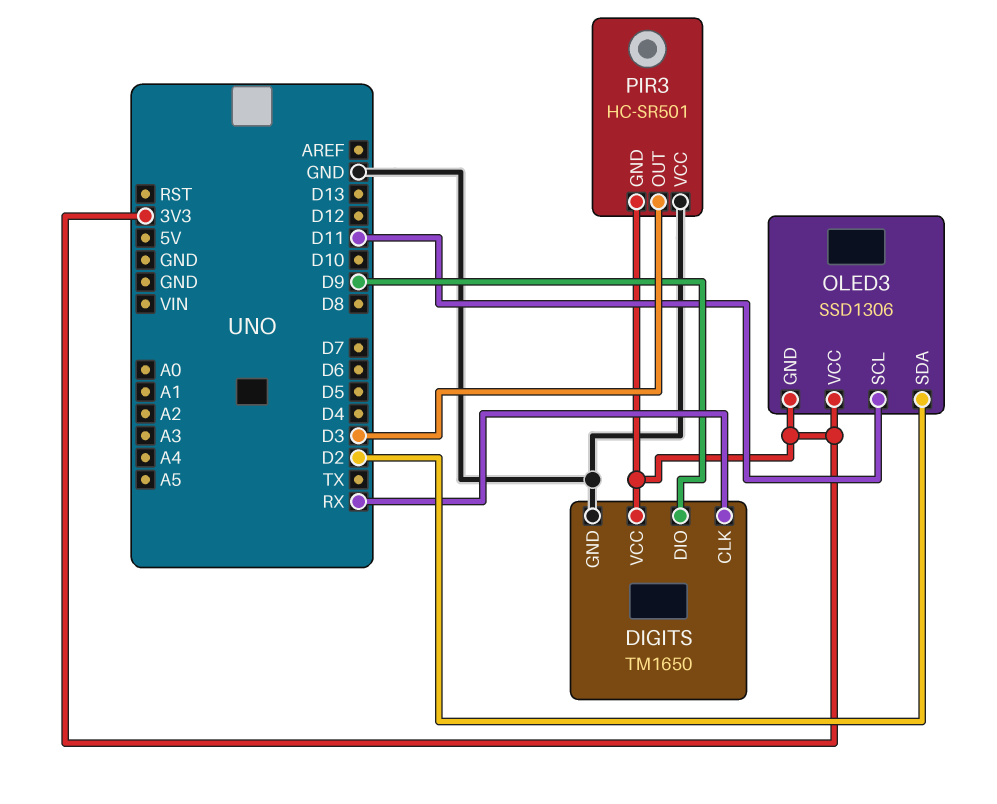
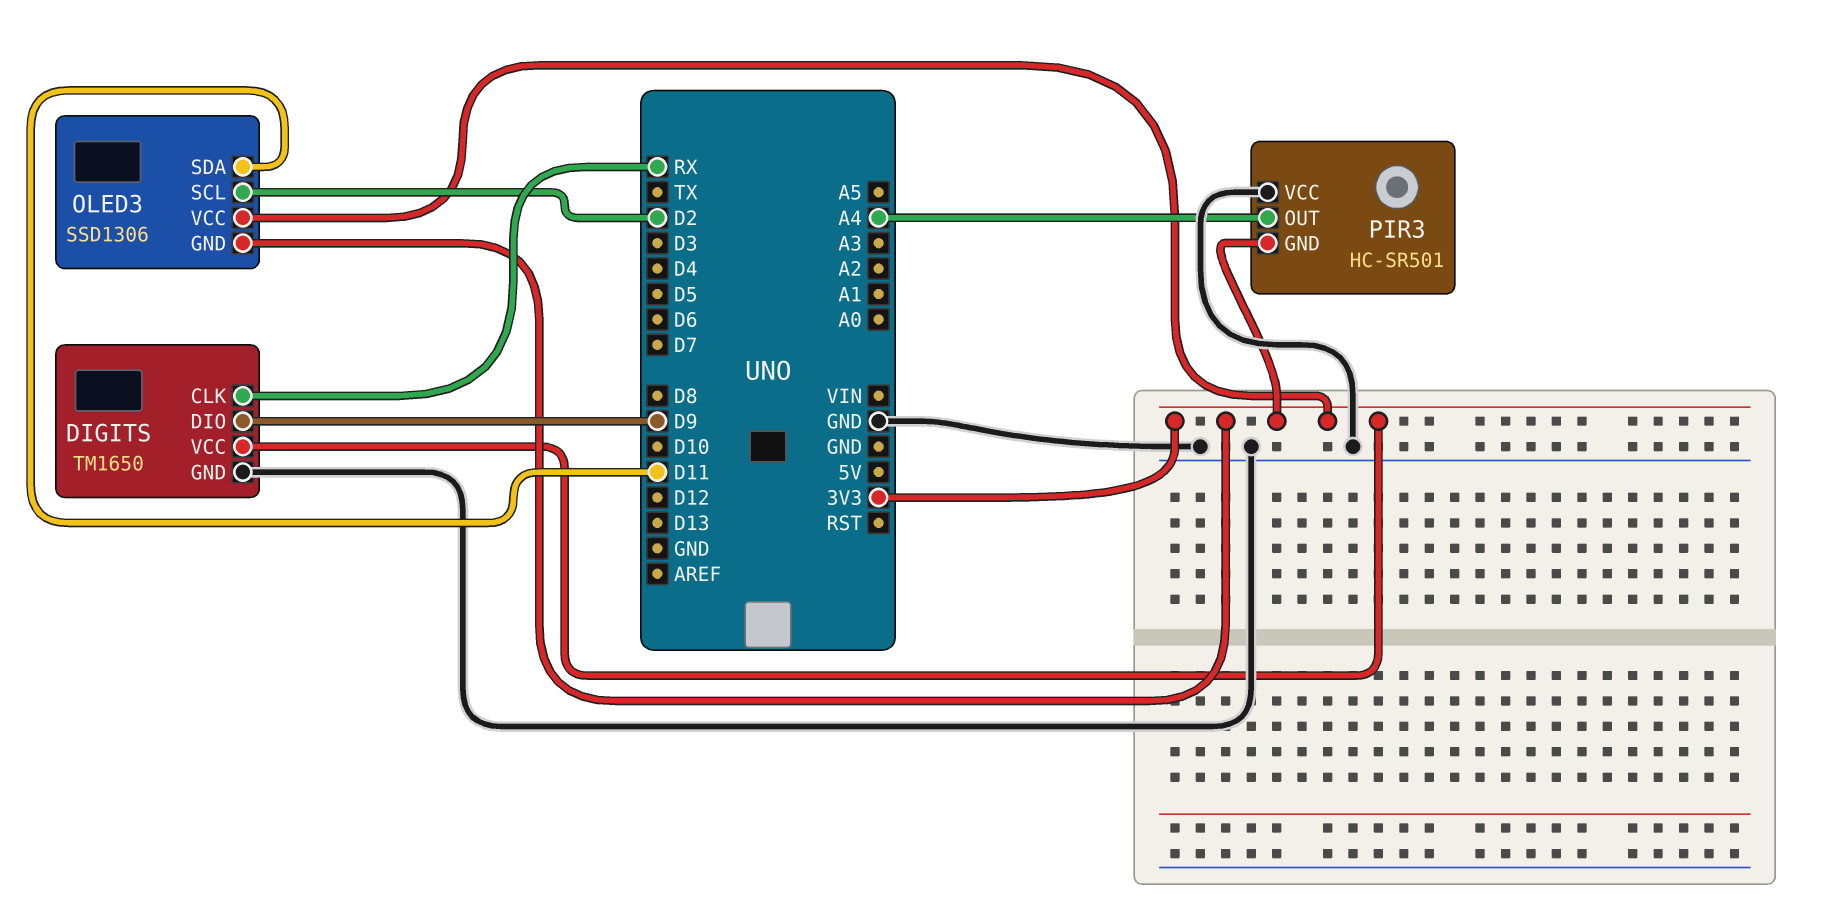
OLED3 pin SCL: D11 -> D2
OLED3 pin SDA: D2 -> D11
PIR3 pin OUT: D3 -> A4

